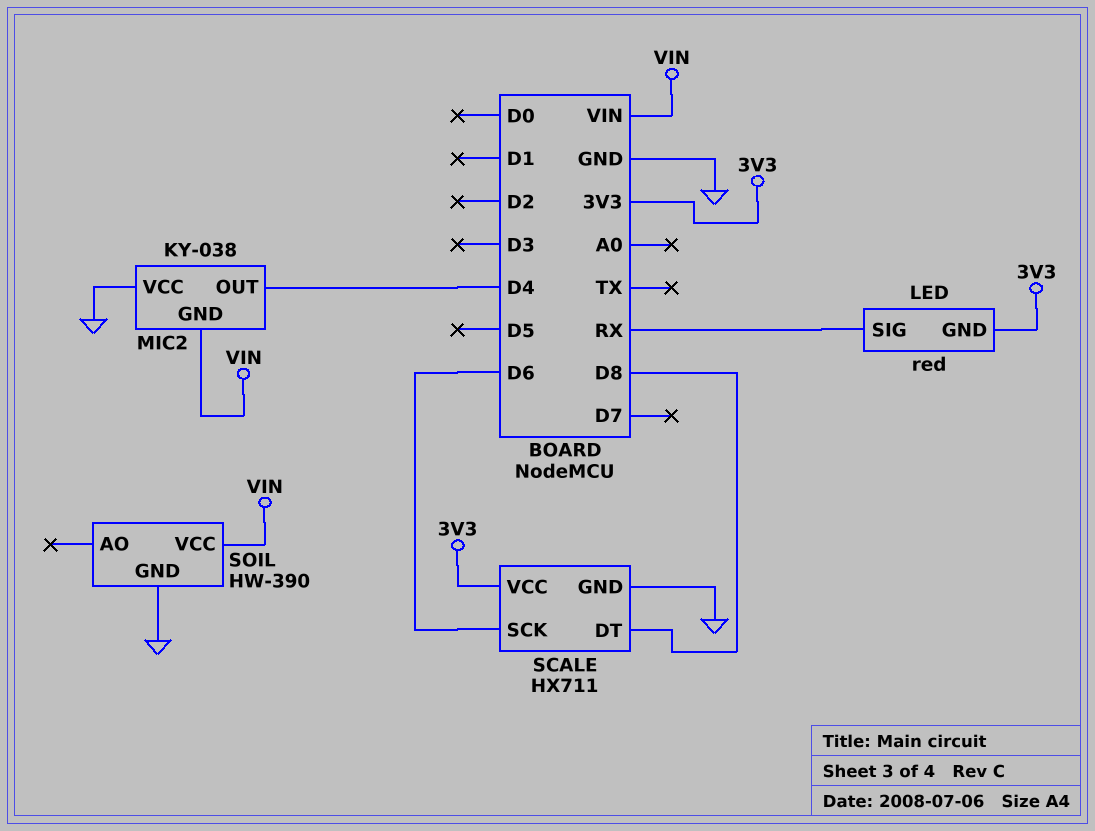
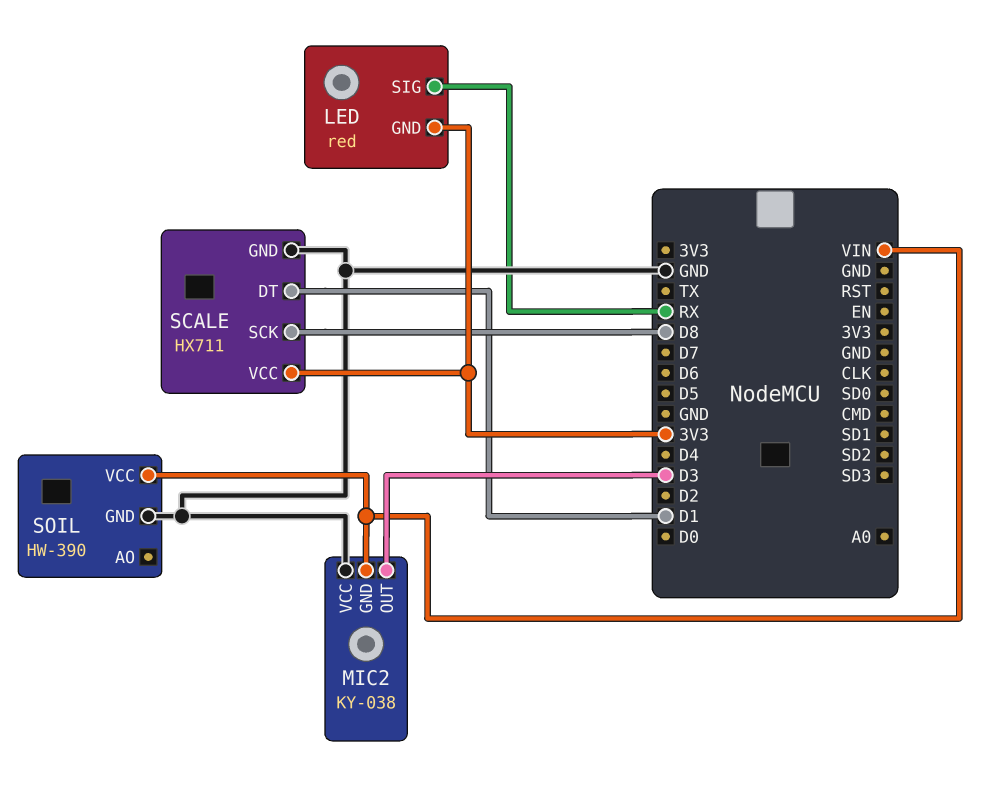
MIC2 pin OUT: D4 -> D3
SCALE pin DT: D8 -> D1
SCALE pin SCK: D6 -> D8

